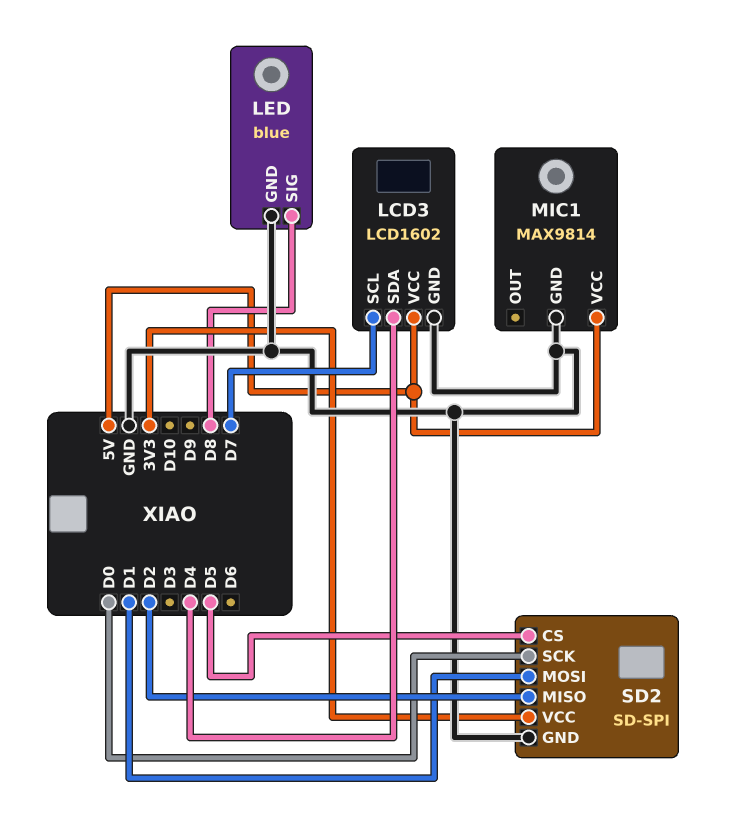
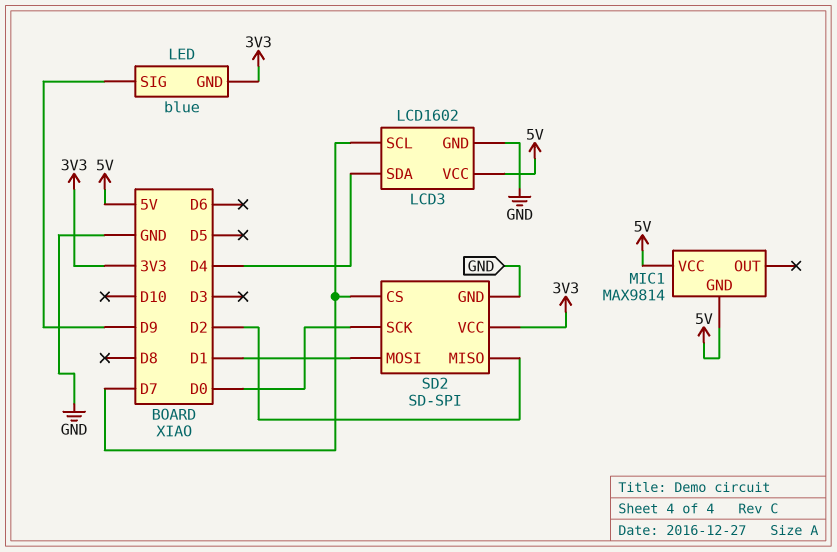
LED pin GND: GND -> 3V3
LED pin SIG: D8 -> D9
MIC1 pin GND: GND -> 5V
SD2 pin CS: D5 -> D7

